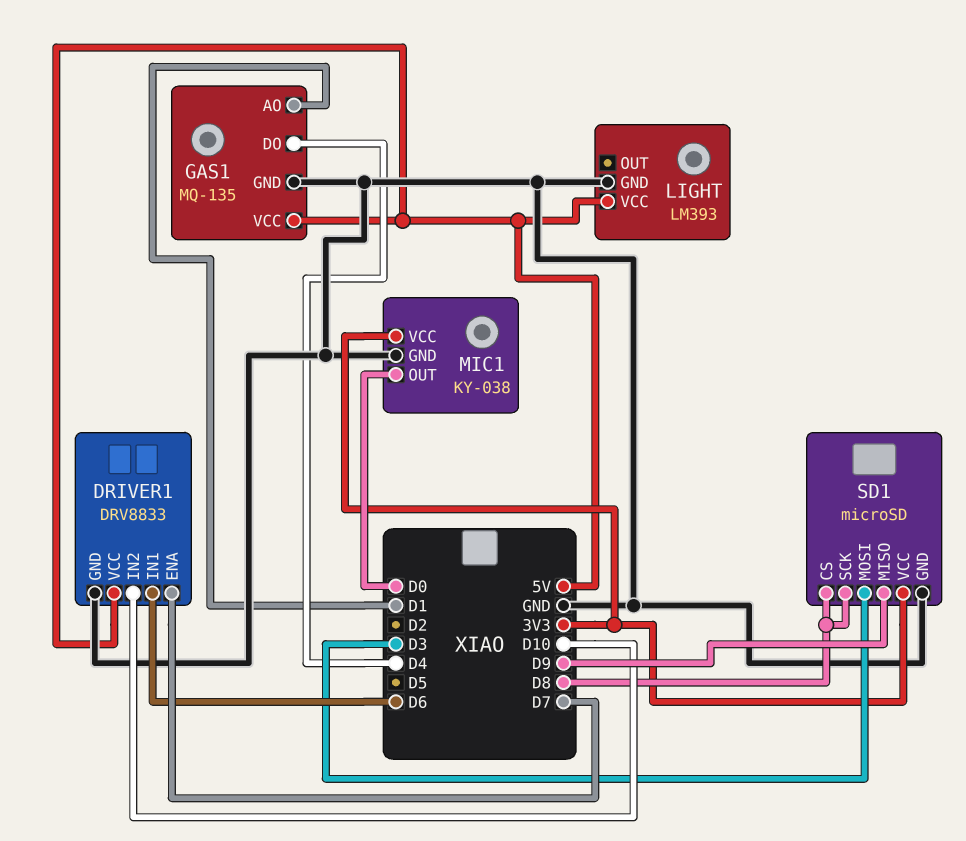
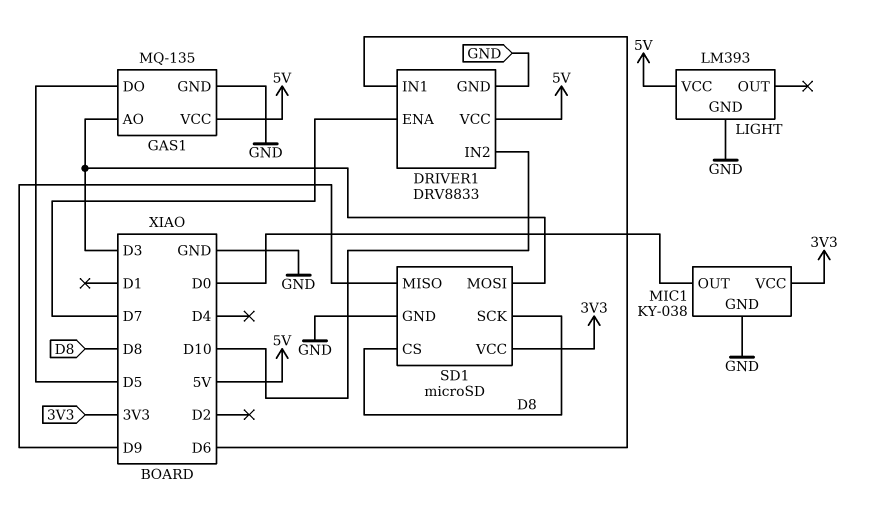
GAS1 pin AO: D1 -> D3
GAS1 pin DO: D4 -> D5

